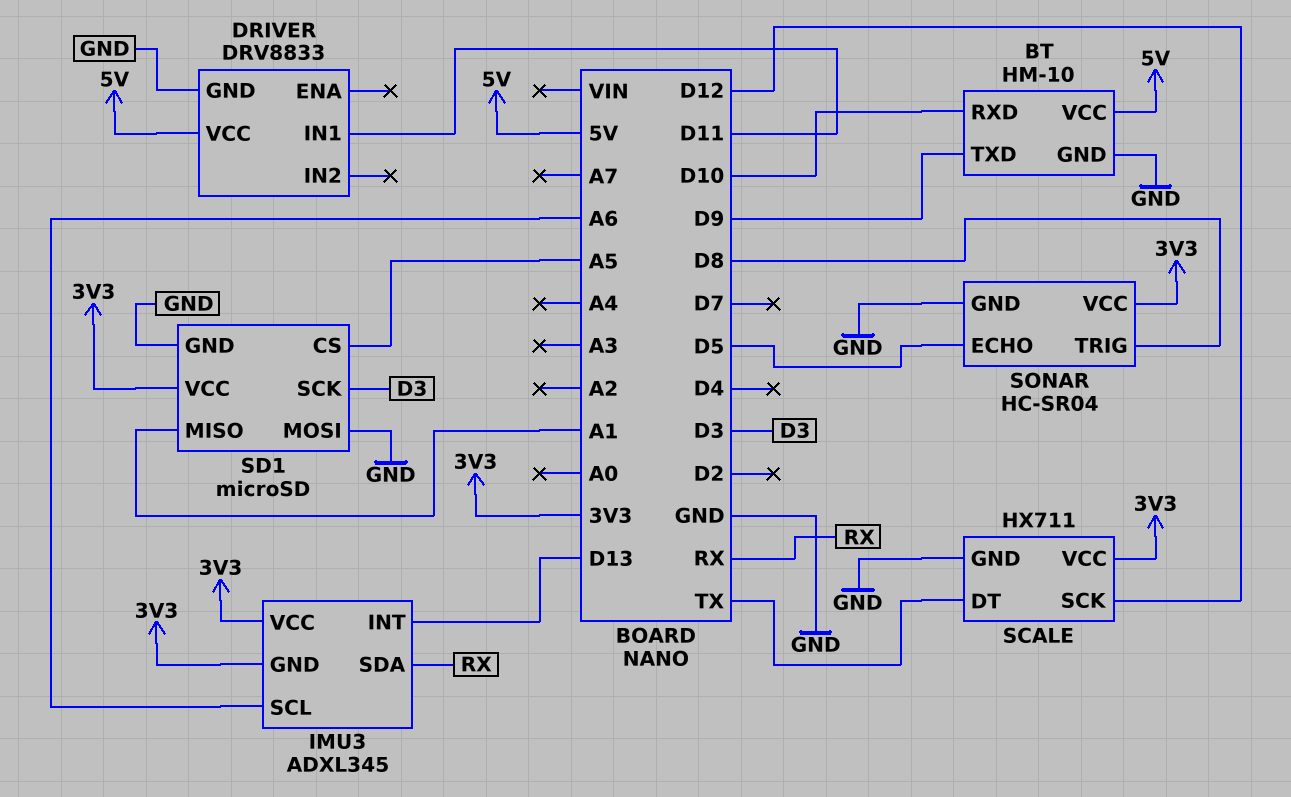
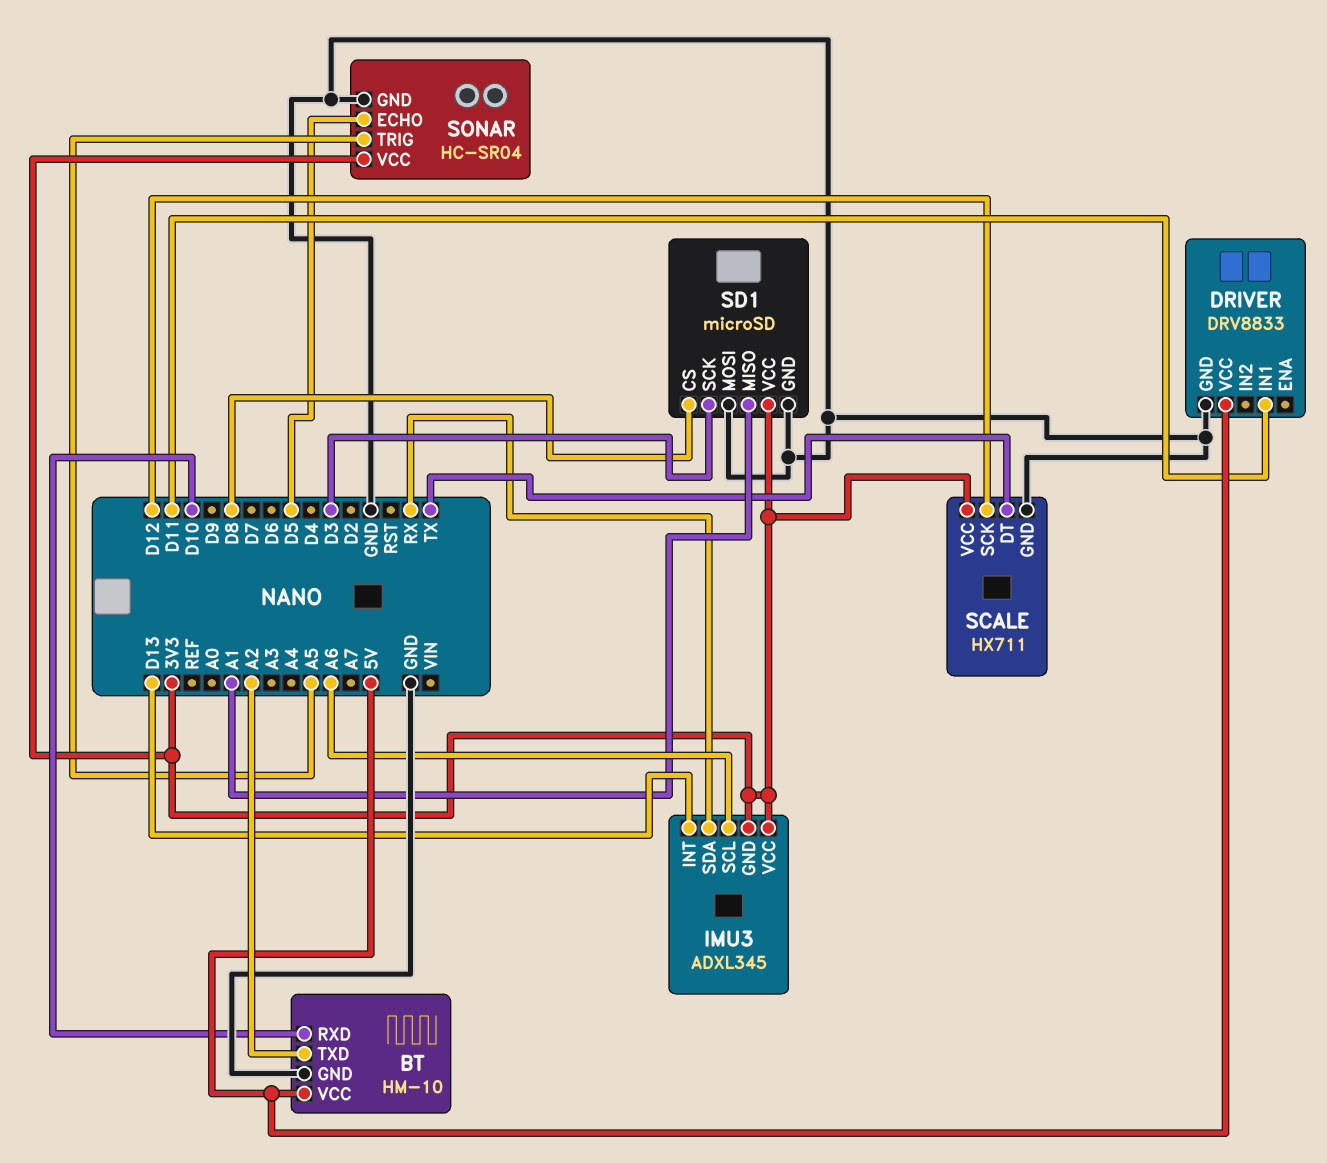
BT pin TXD: D9 -> A2
SD1 pin CS: A5 -> D8
SONAR pin TRIG: D8 -> A5

